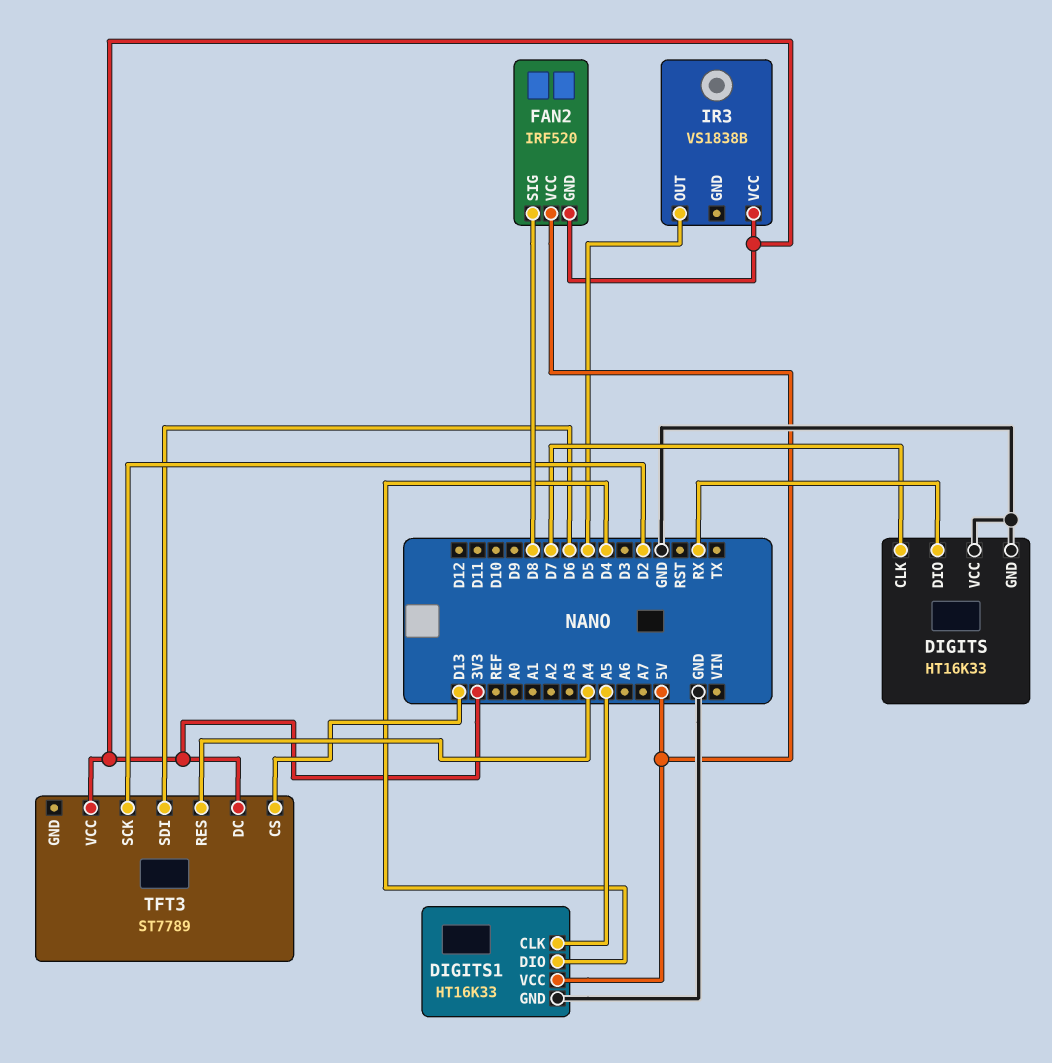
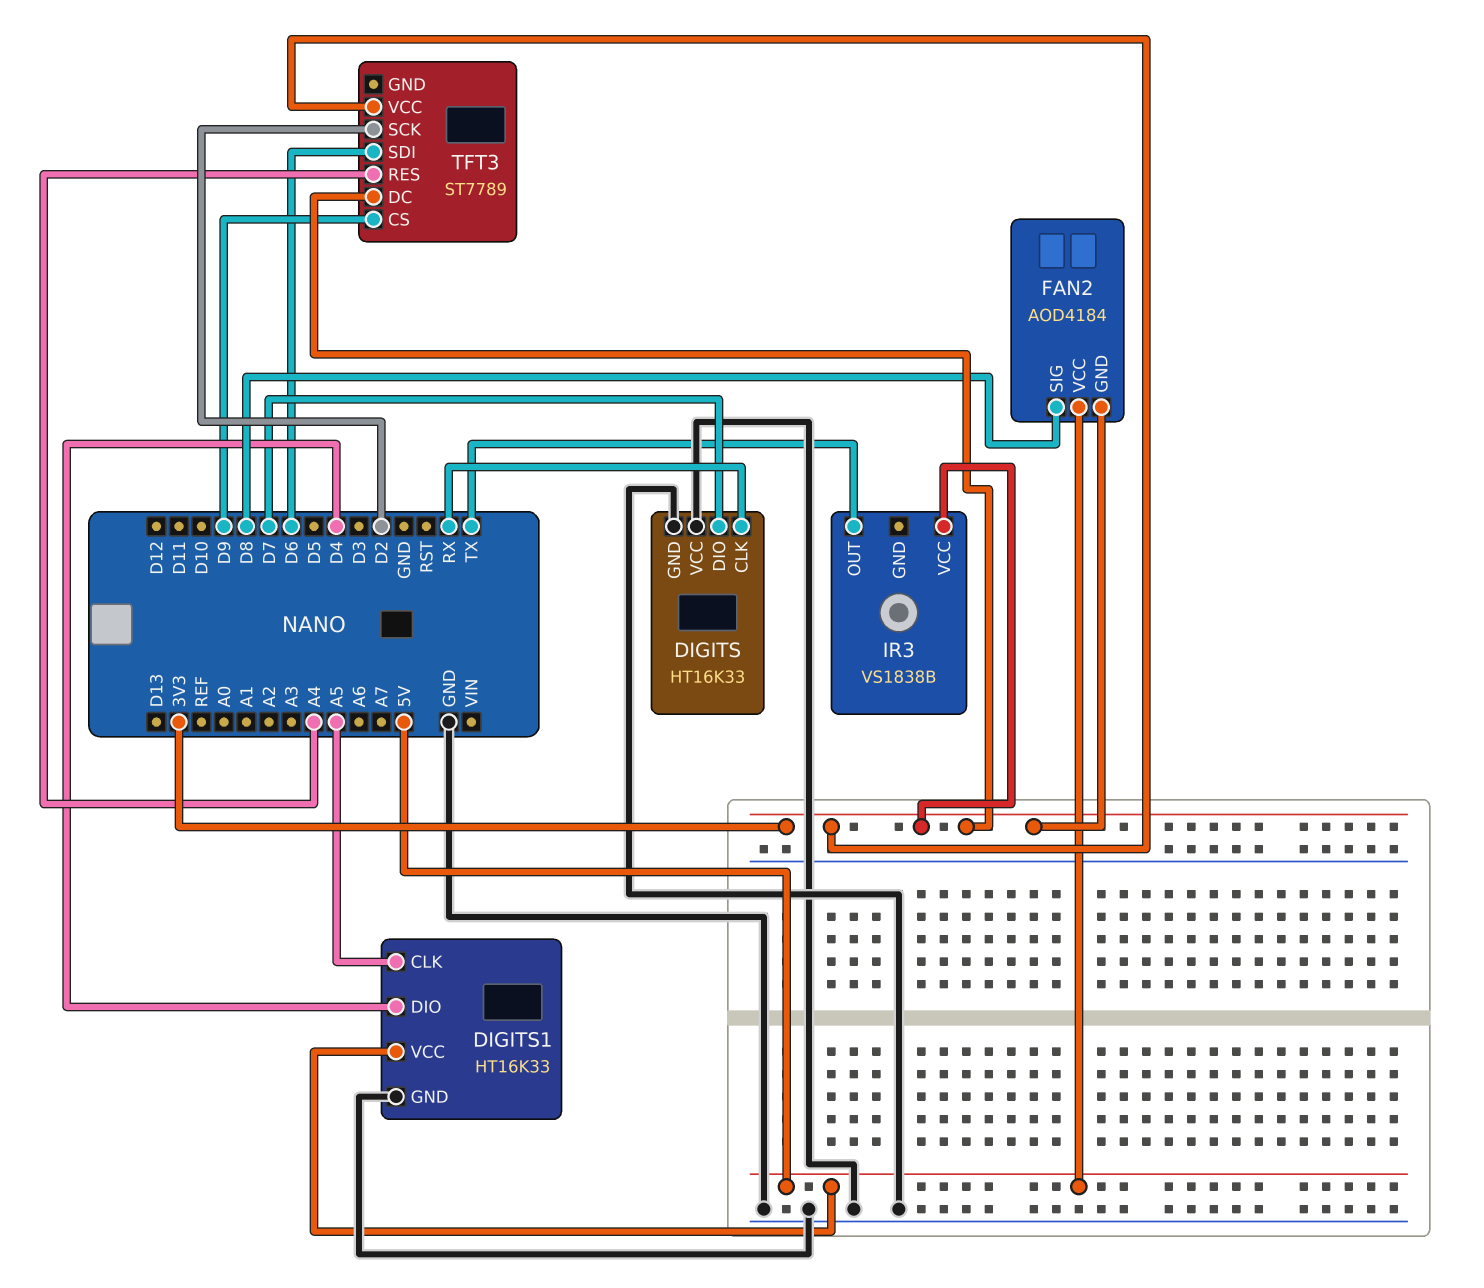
DIGITS pin CLK: D7 -> RX
DIGITS pin DIO: RX -> D7
FAN2: IRF520 -> AOD4184
IR3 pin OUT: D5 -> TX
TFT3 pin CS: D13 -> D9

